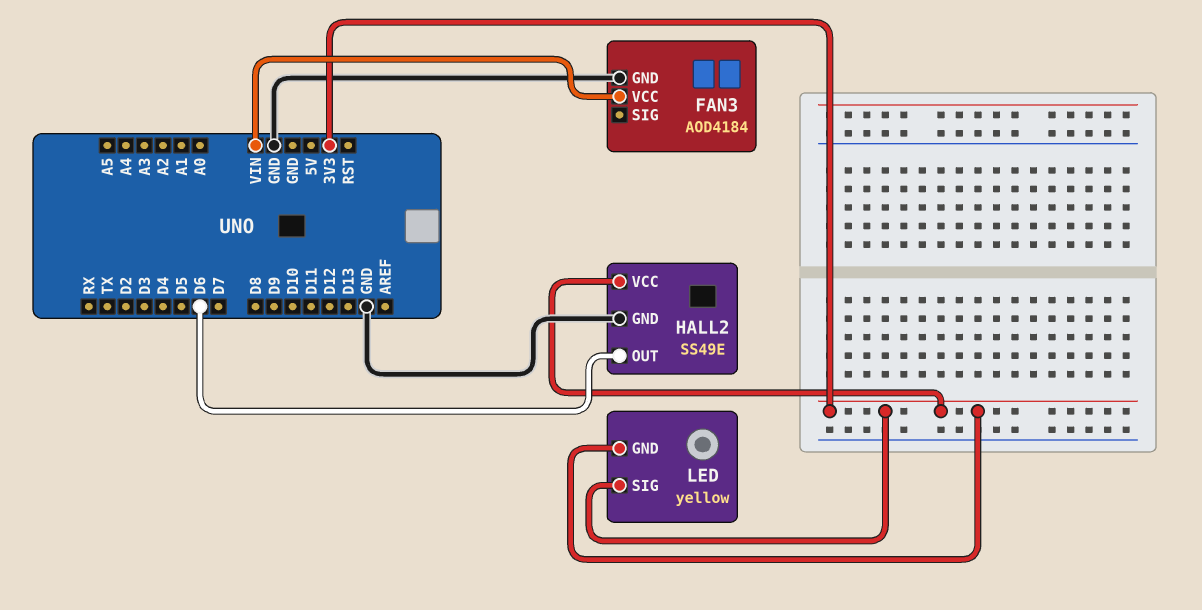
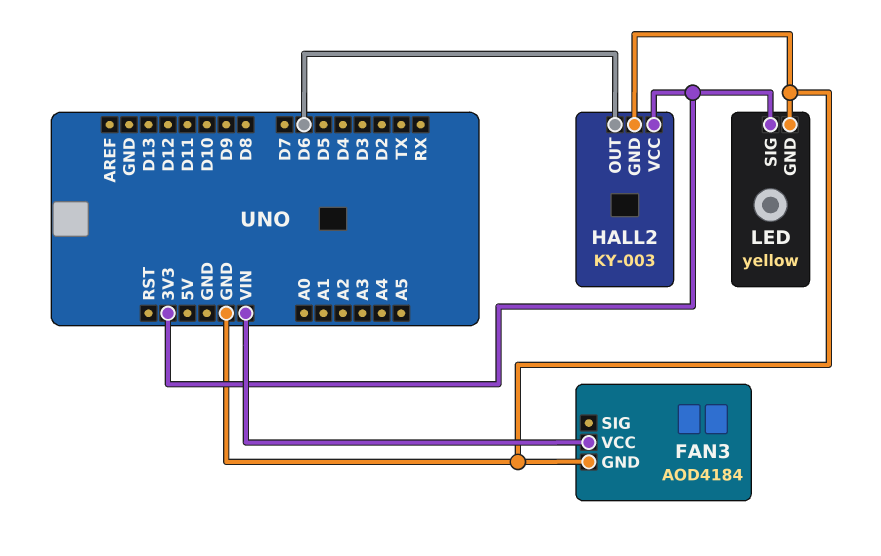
HALL2: SS49E -> KY-003
LED pin GND: 3V3 -> GND

